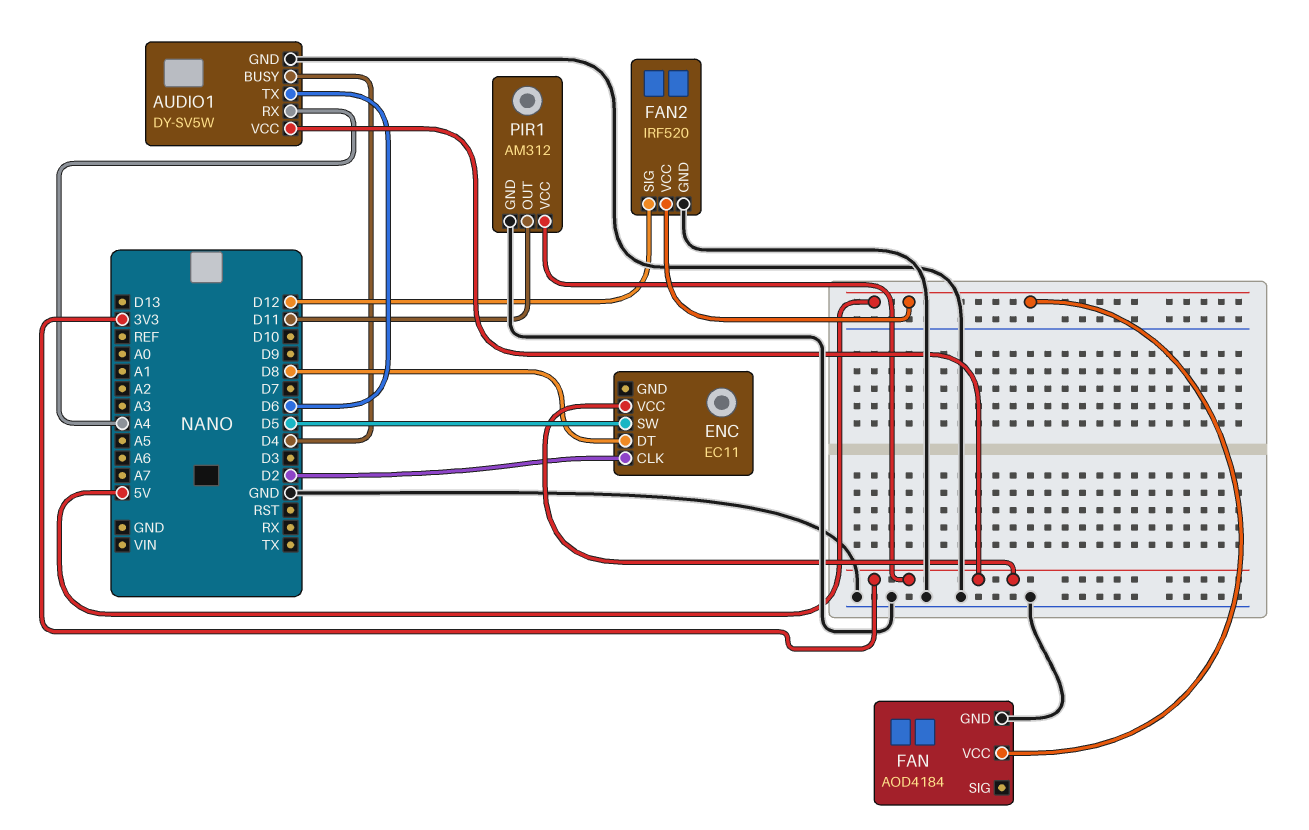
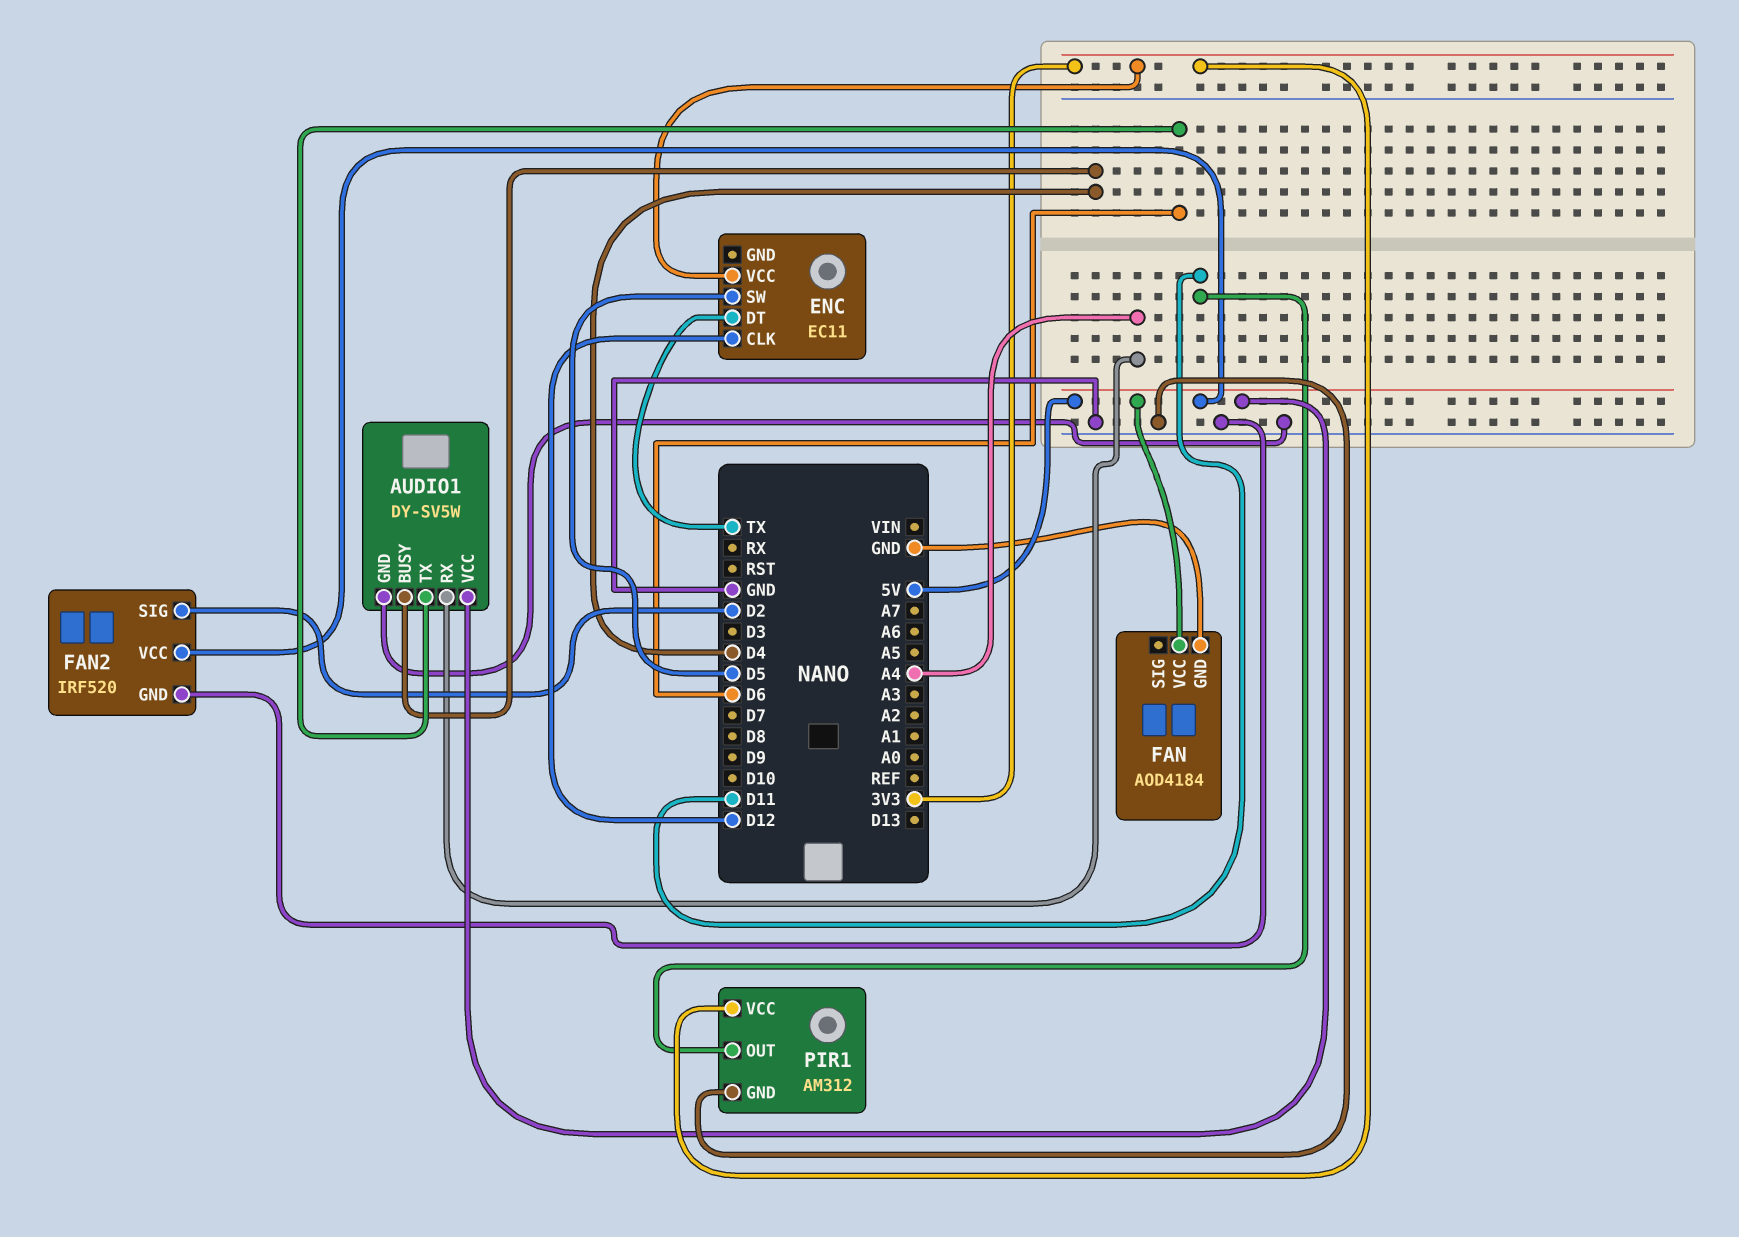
AUDIO1 pin VCC: 3V3 -> 5V
ENC pin CLK: D2 -> D12
ENC pin DT: D8 -> TX
FAN2 pin SIG: D12 -> D2

